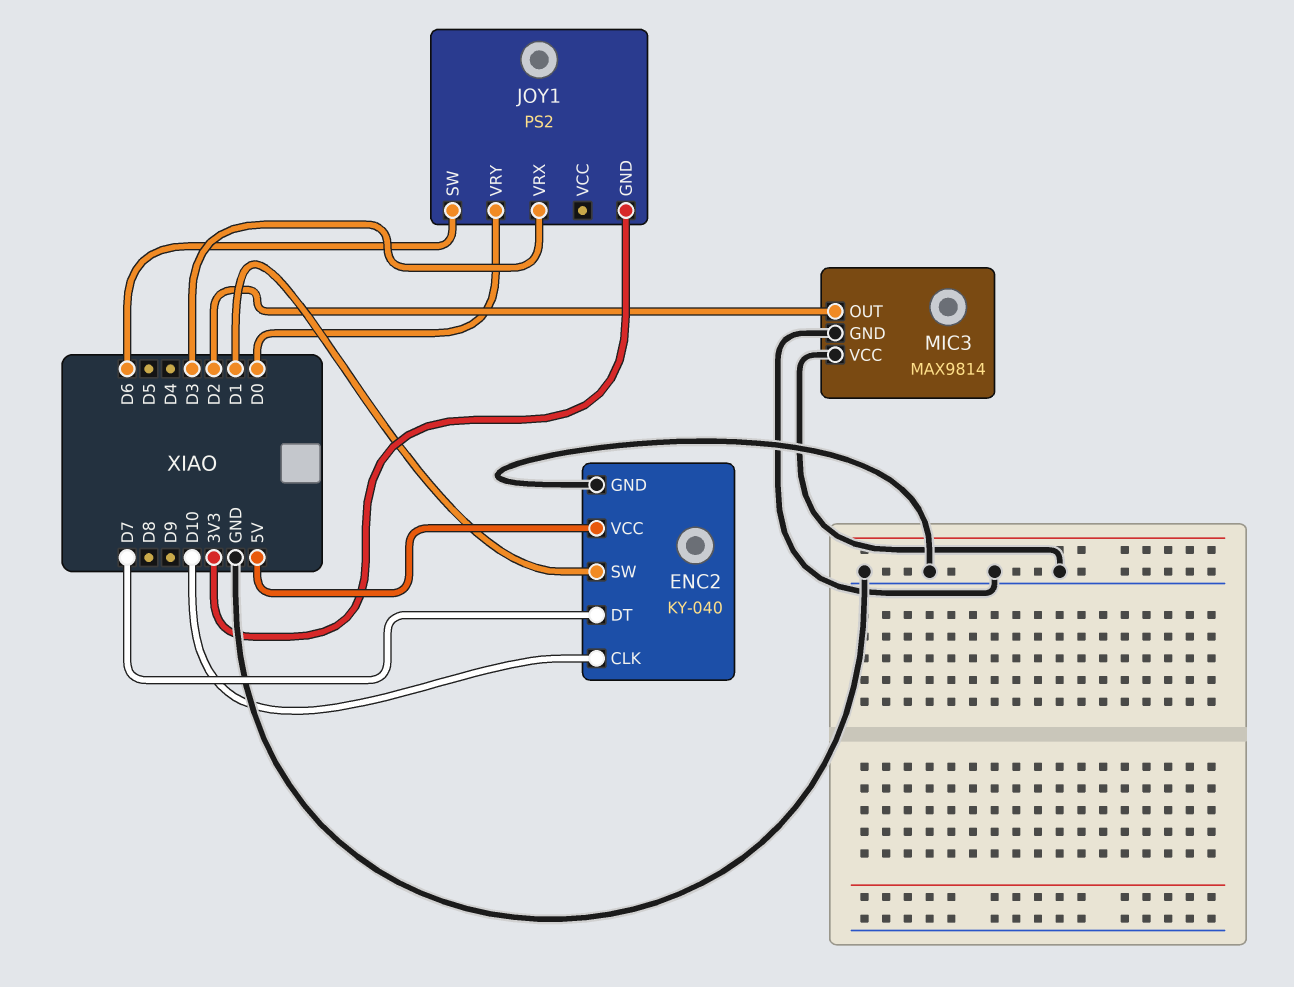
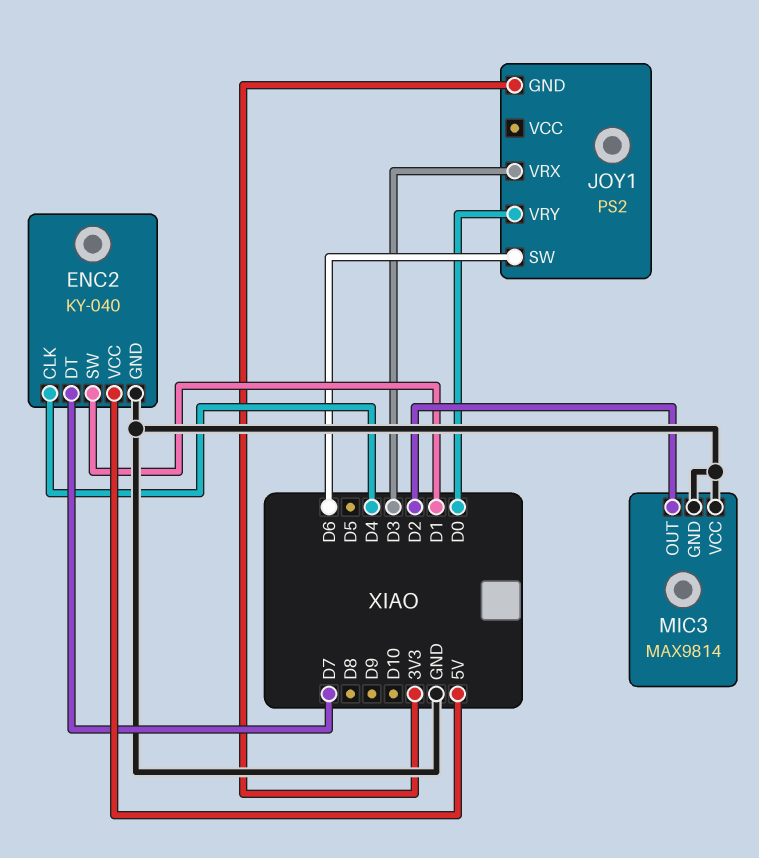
ENC2 pin CLK: D10 -> D4

